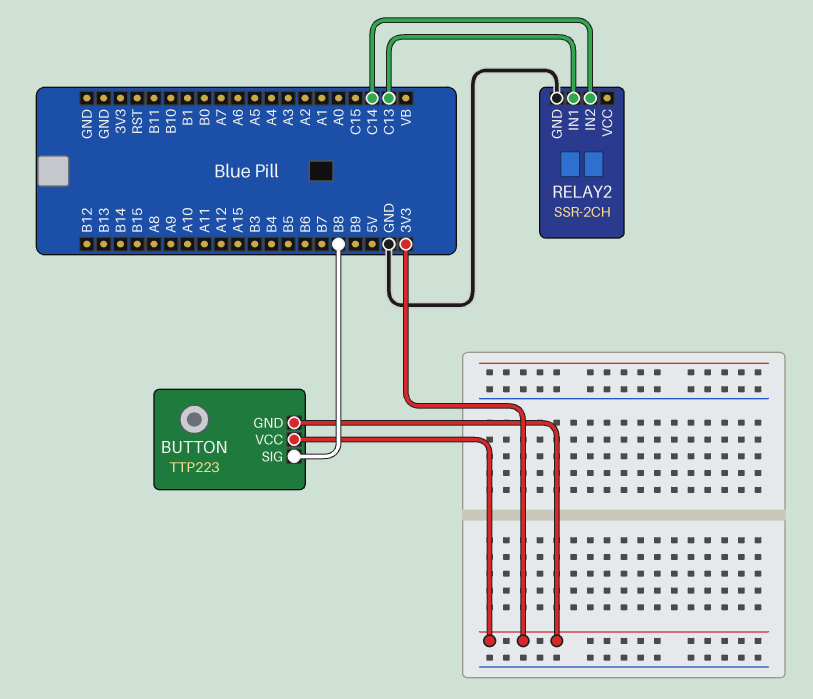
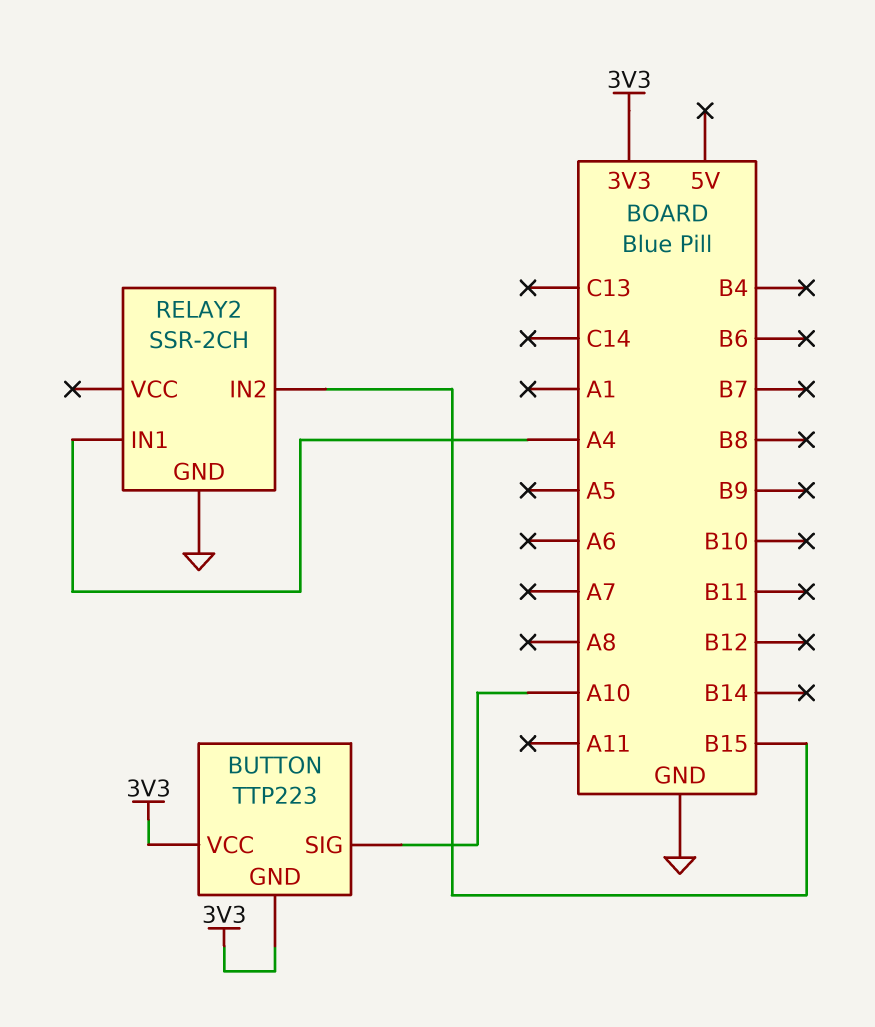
BUTTON pin SIG: B8 -> A10
RELAY2 pin IN1: C13 -> A4
RELAY2 pin IN2: C14 -> B15

